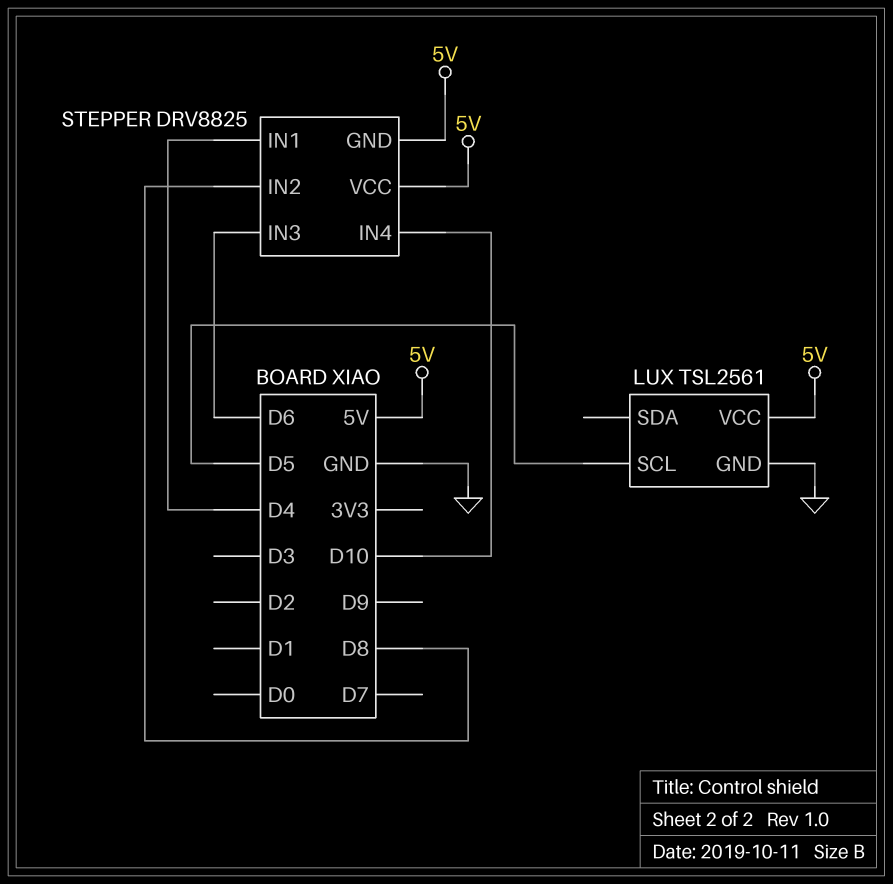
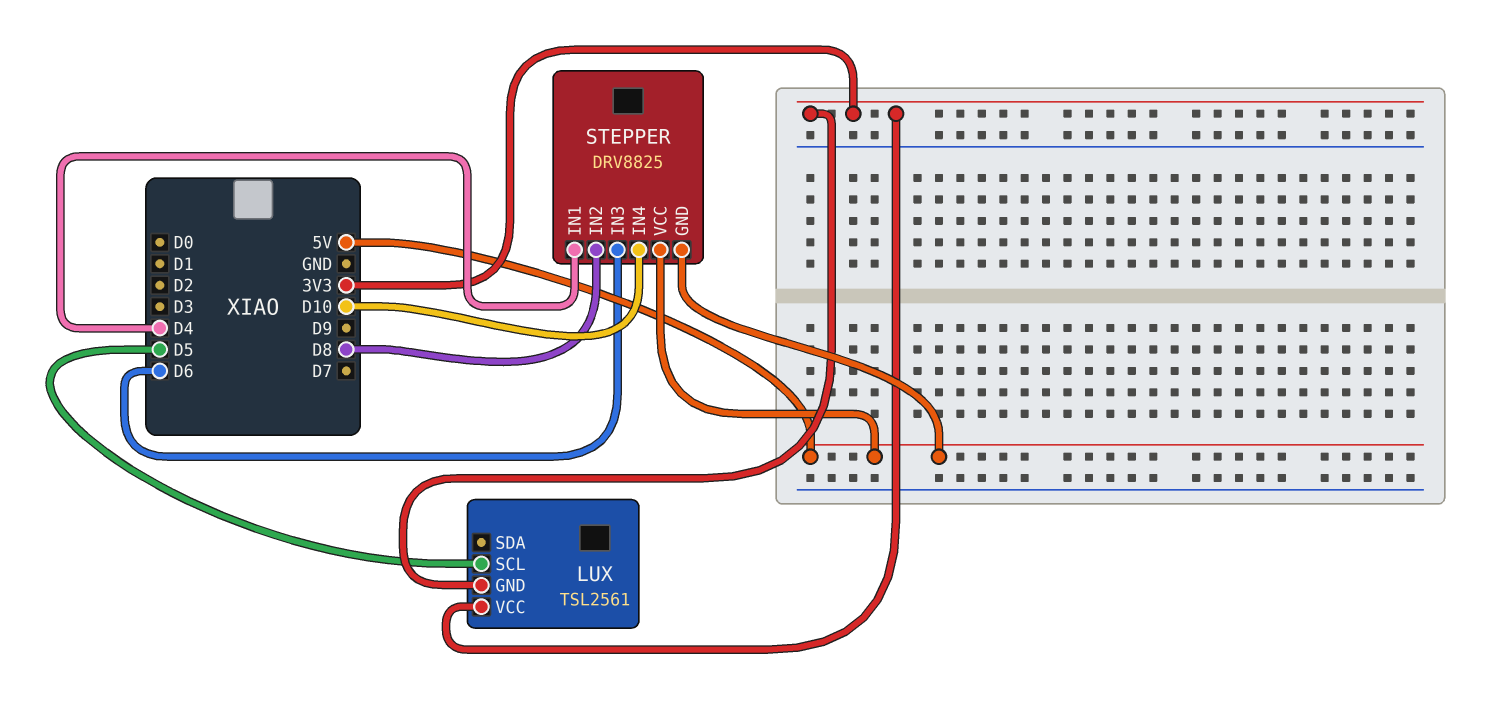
LUX pin GND: GND -> 3V3
LUX pin VCC: 5V -> 3V3

